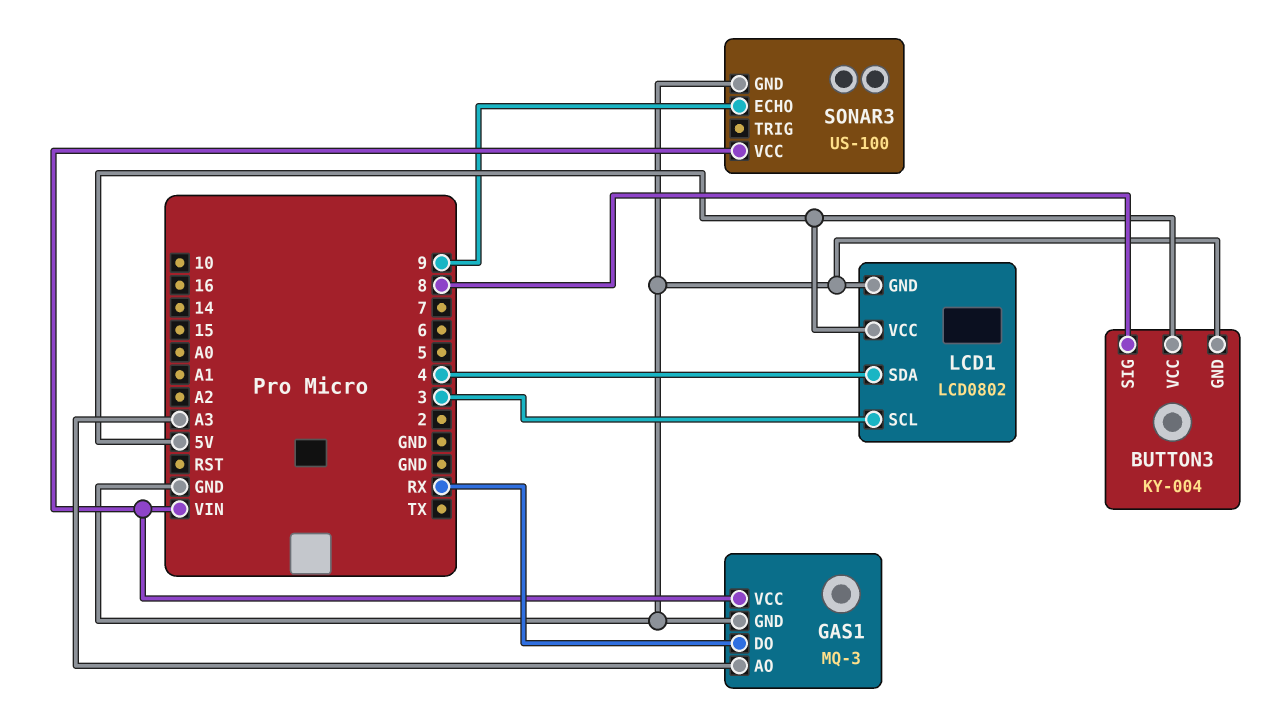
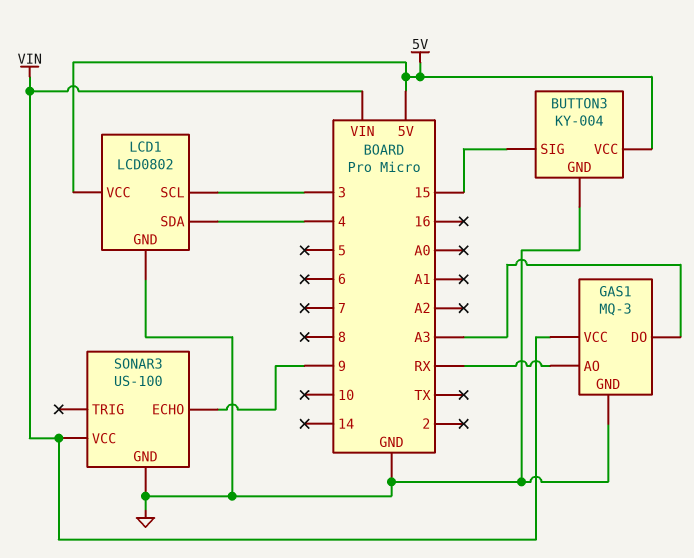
BUTTON3 pin SIG: 8 -> 15
GAS1 pin AO: A3 -> RX
GAS1 pin DO: RX -> A3

